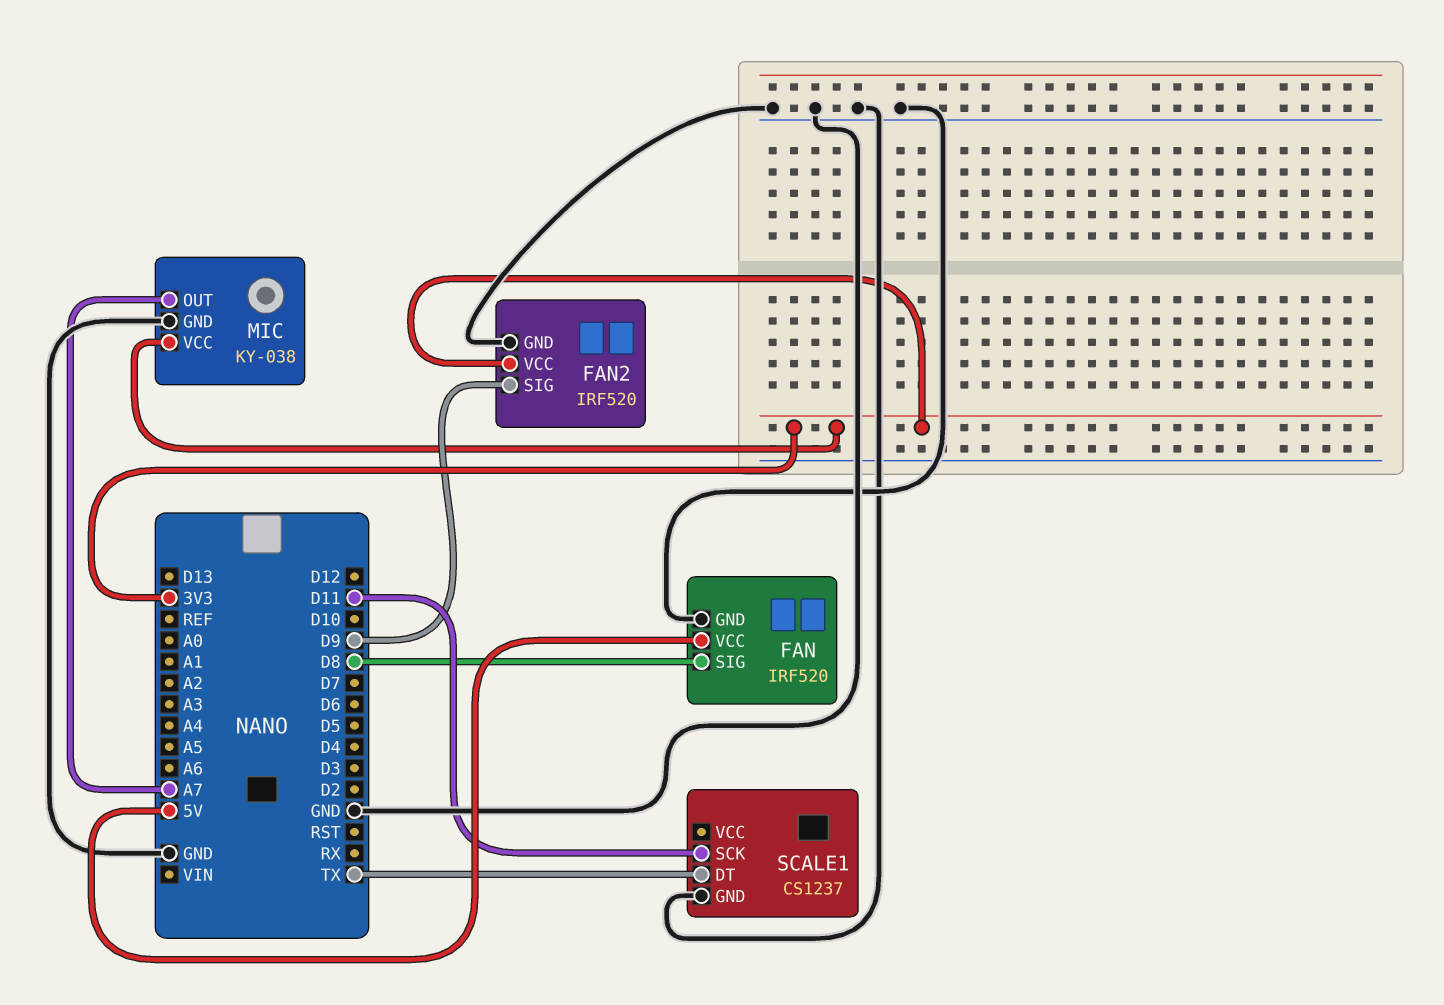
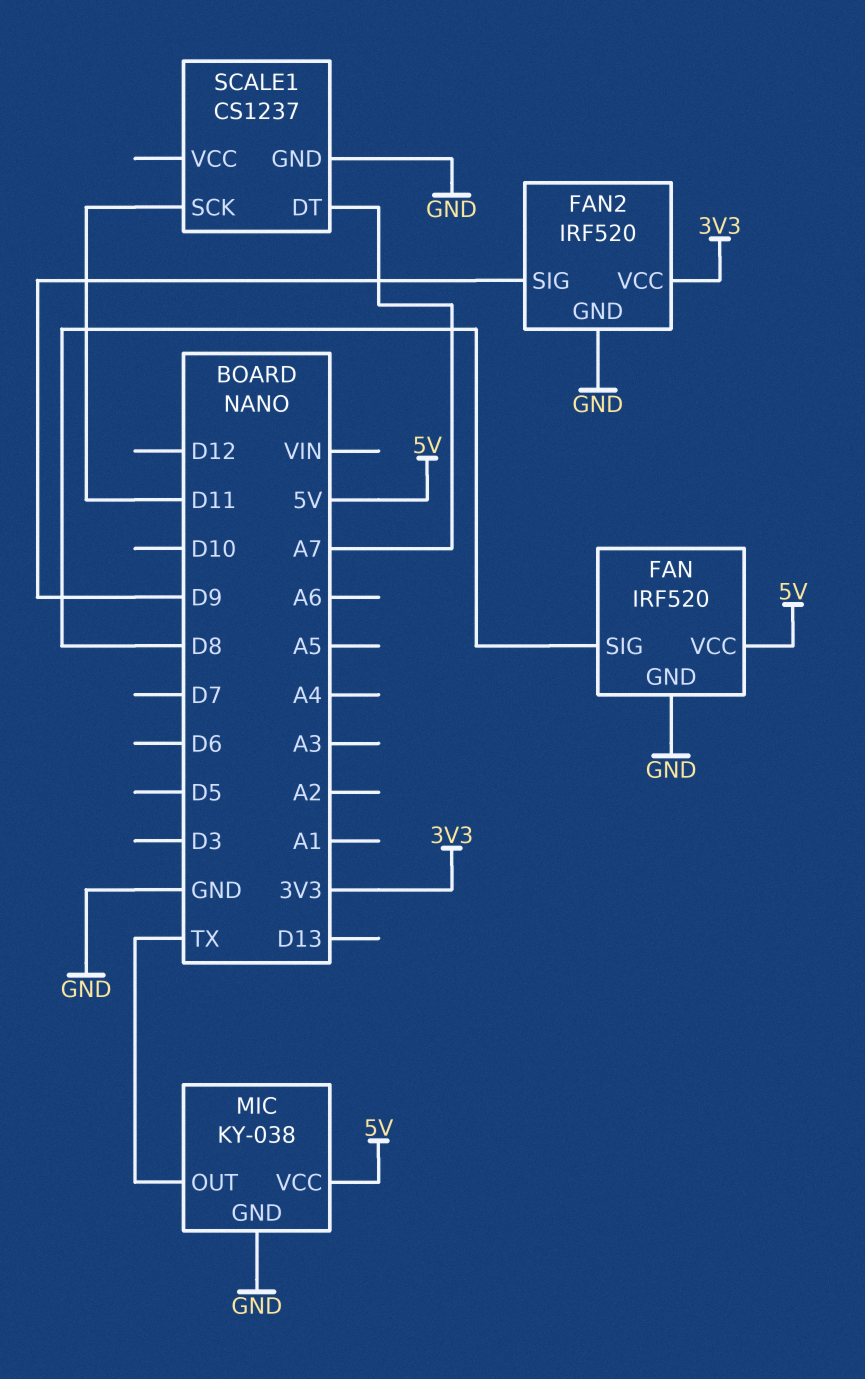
MIC pin OUT: A7 -> TX
MIC pin VCC: 3V3 -> 5V
SCALE1 pin DT: TX -> A7

